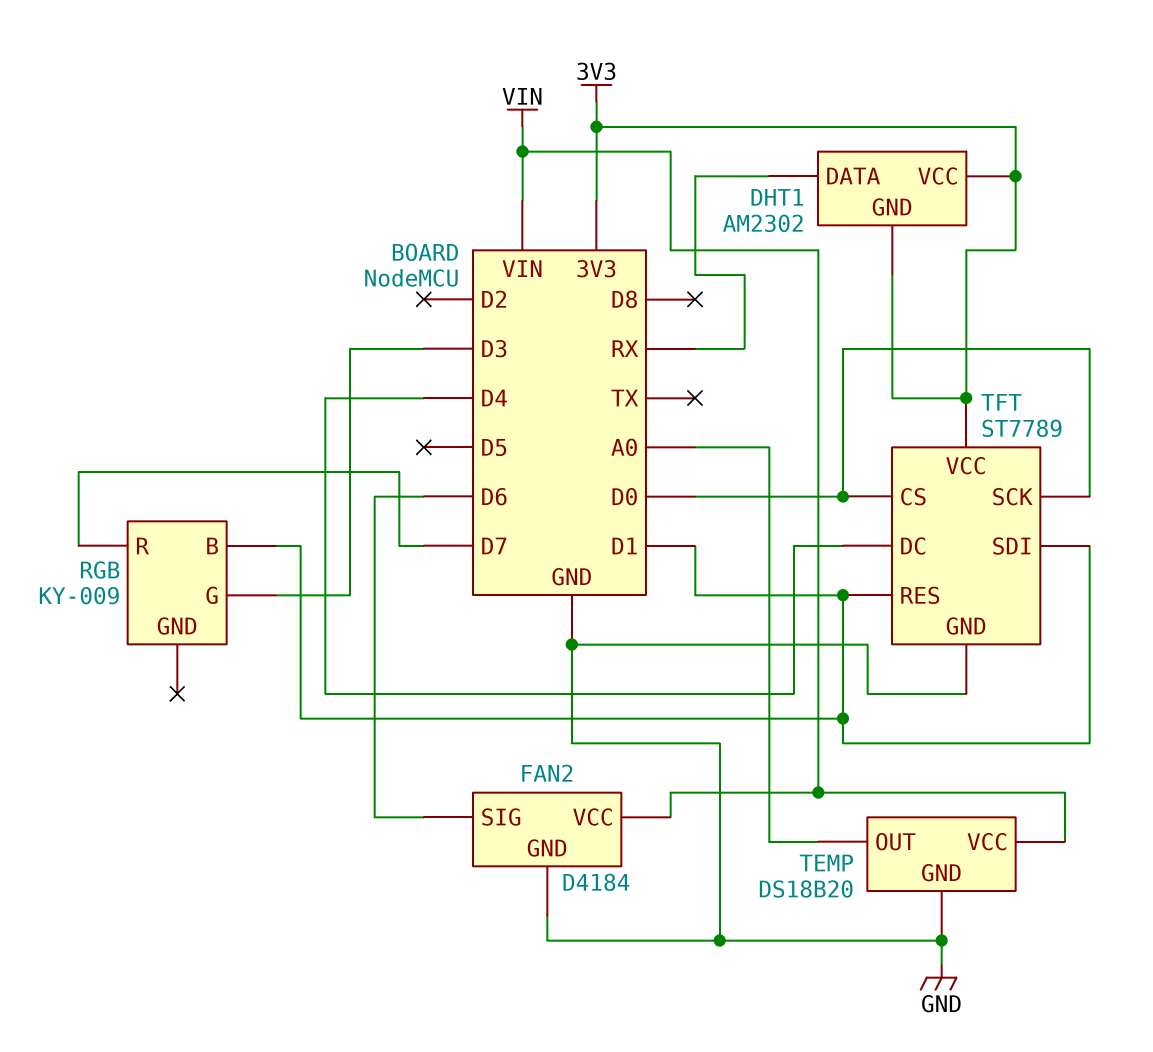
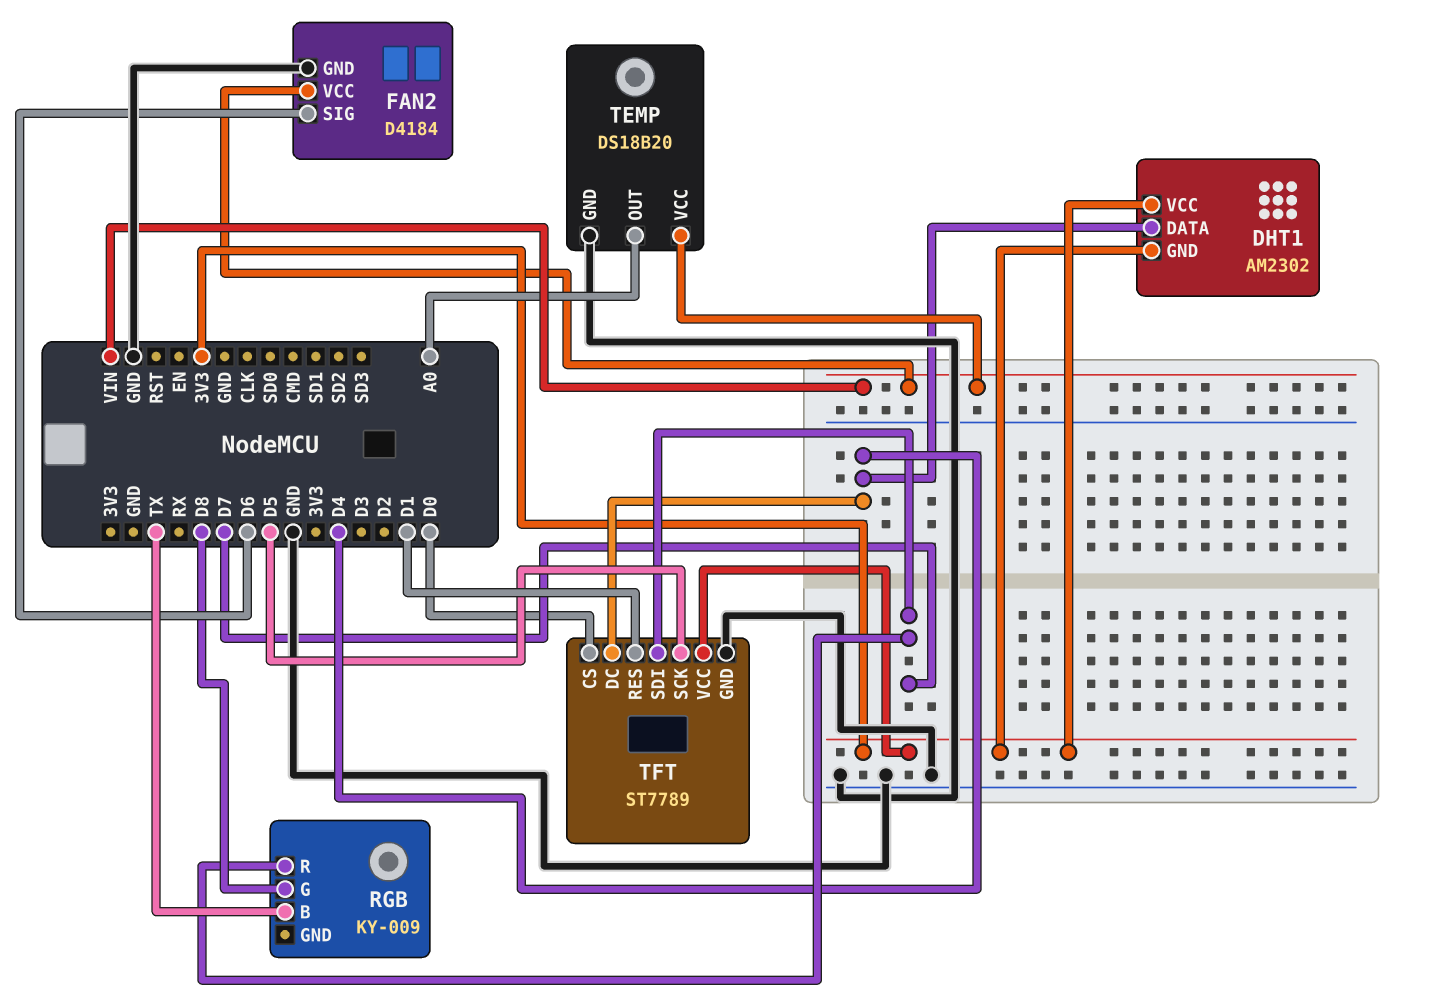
DHT1 pin DATA: RX -> D4
RGB pin B: D1 -> TX
RGB pin G: D3 -> D8
TFT pin SCK: D0 -> D5
TFT pin SDI: D1 -> D7

